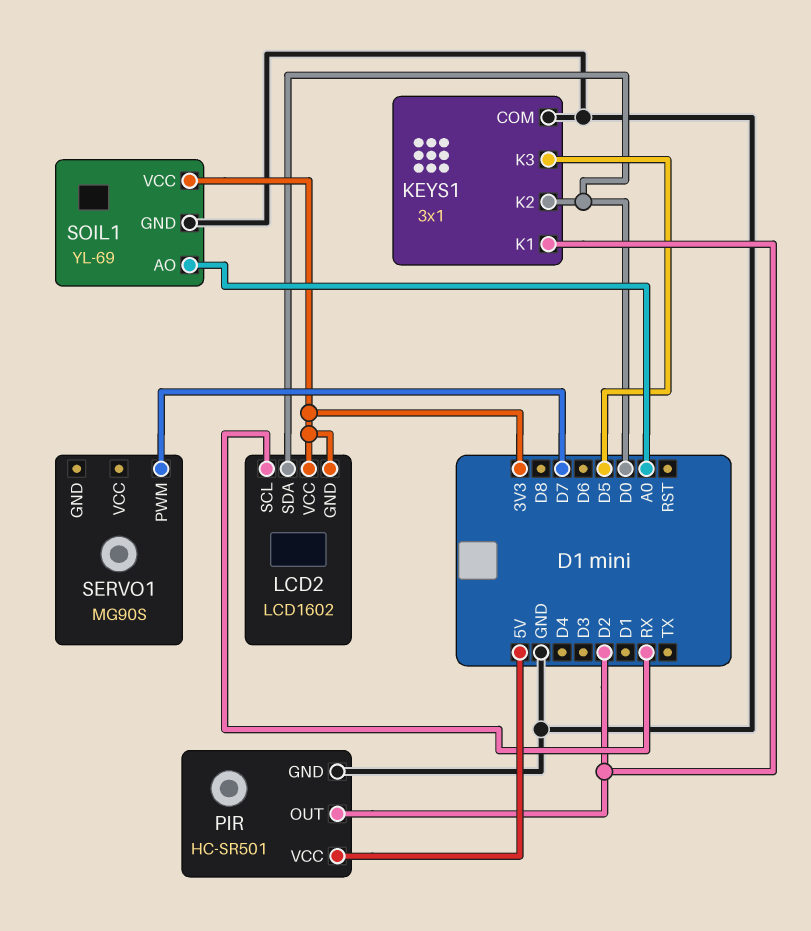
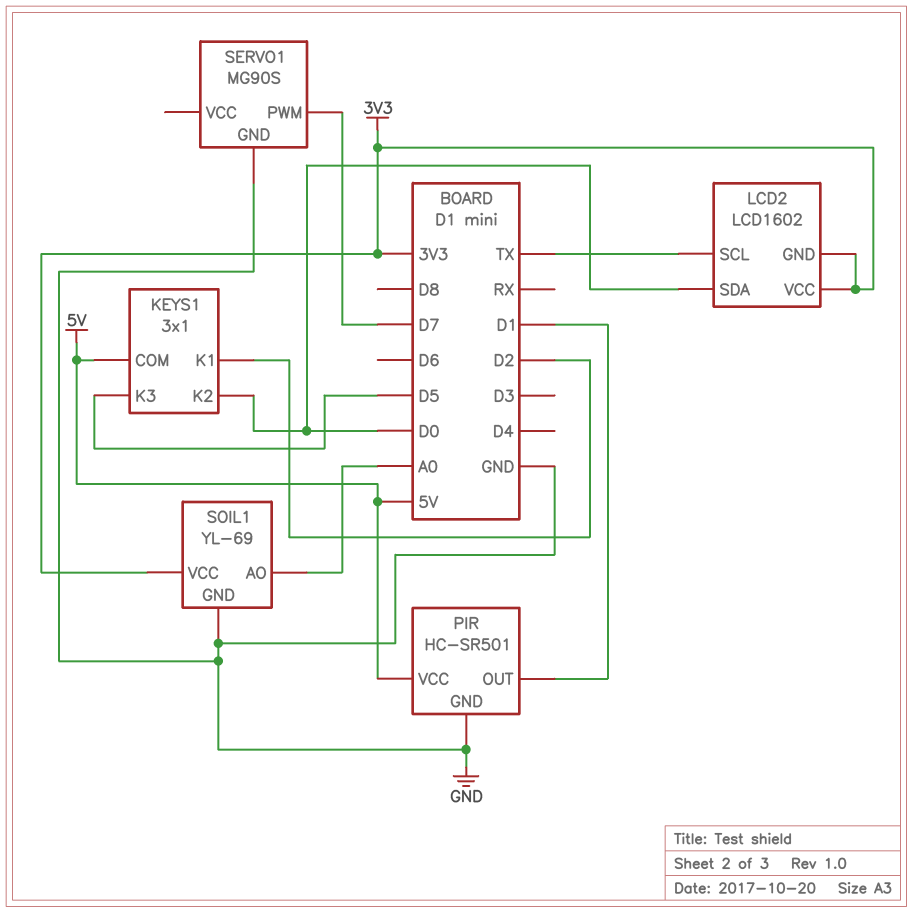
KEYS1 pin COM: GND -> 5V
LCD2 pin SCL: RX -> TX
PIR pin OUT: D2 -> D1
SERVO1 pin GND: none -> GND

